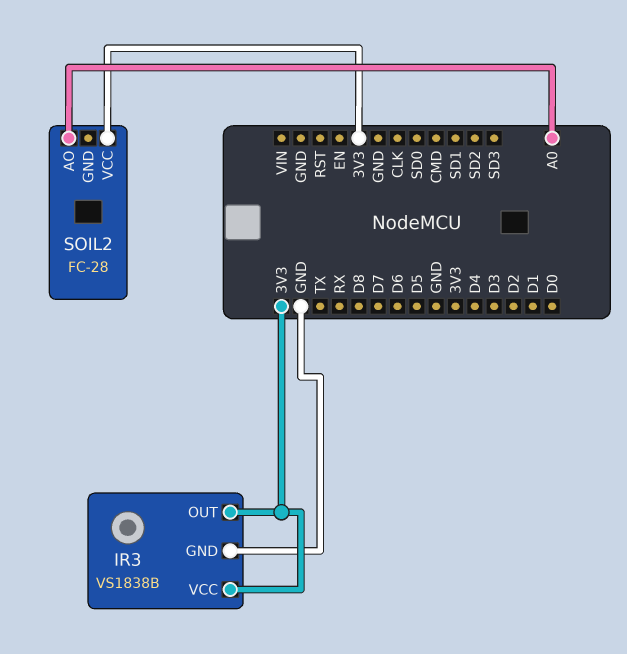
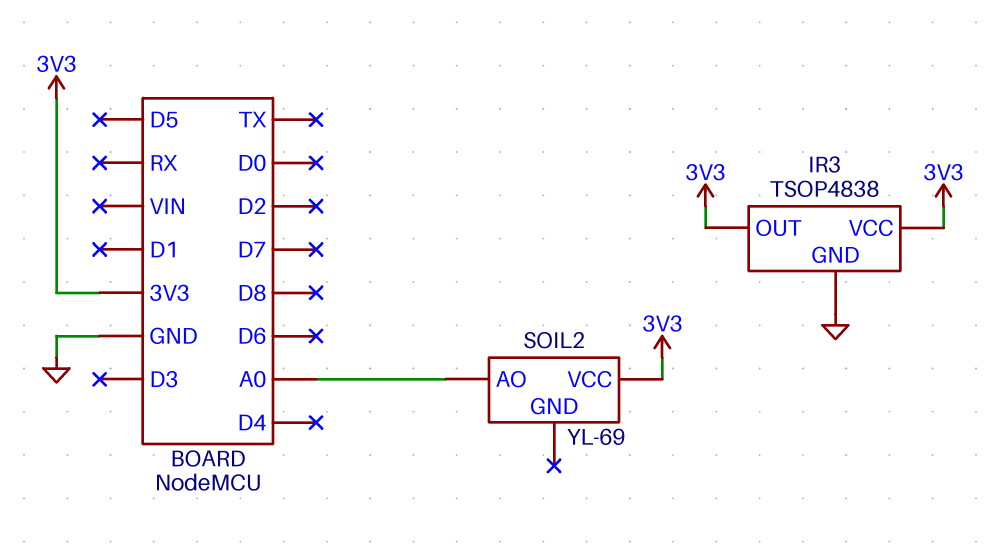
IR3: VS1838B -> TSOP4838
SOIL2: FC-28 -> YL-69

